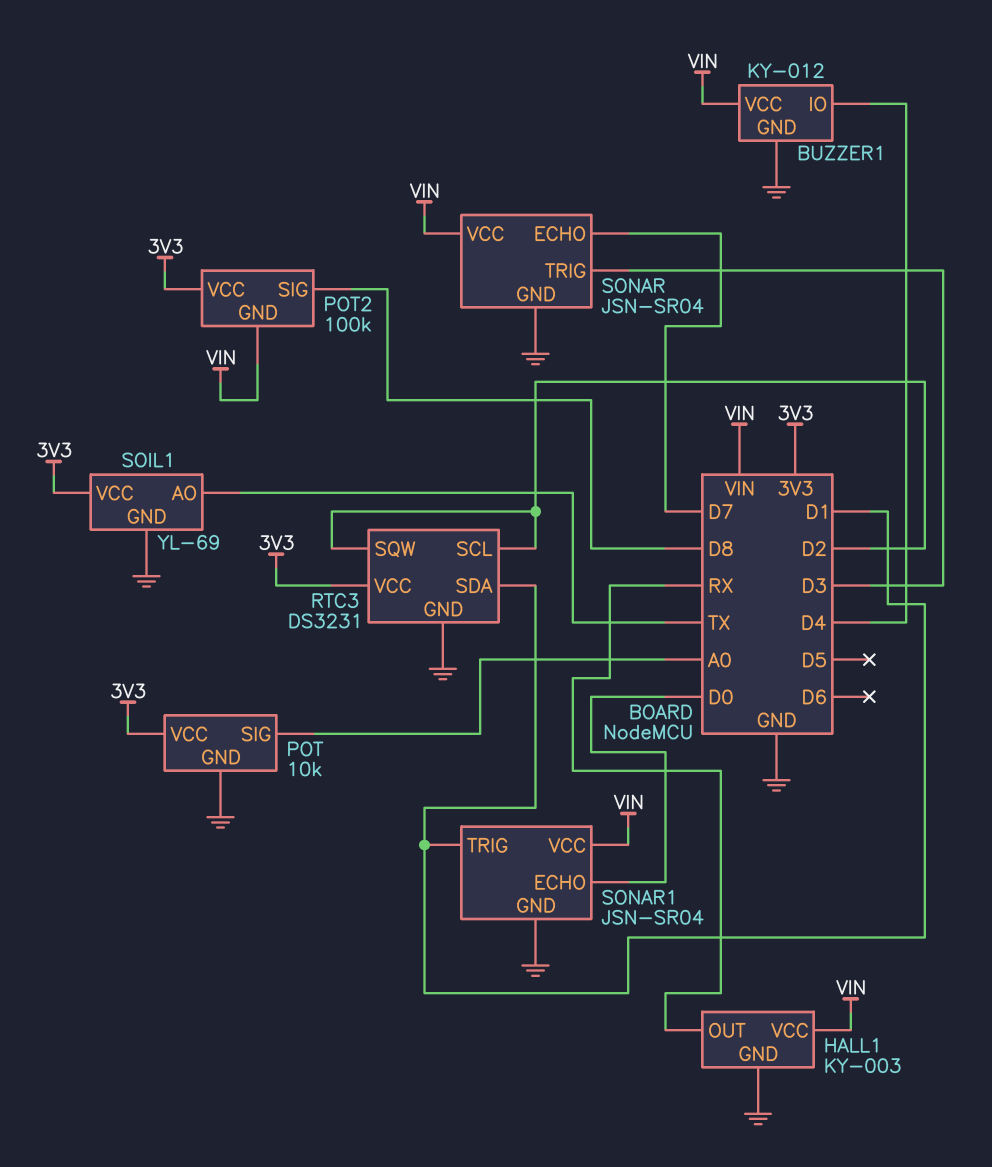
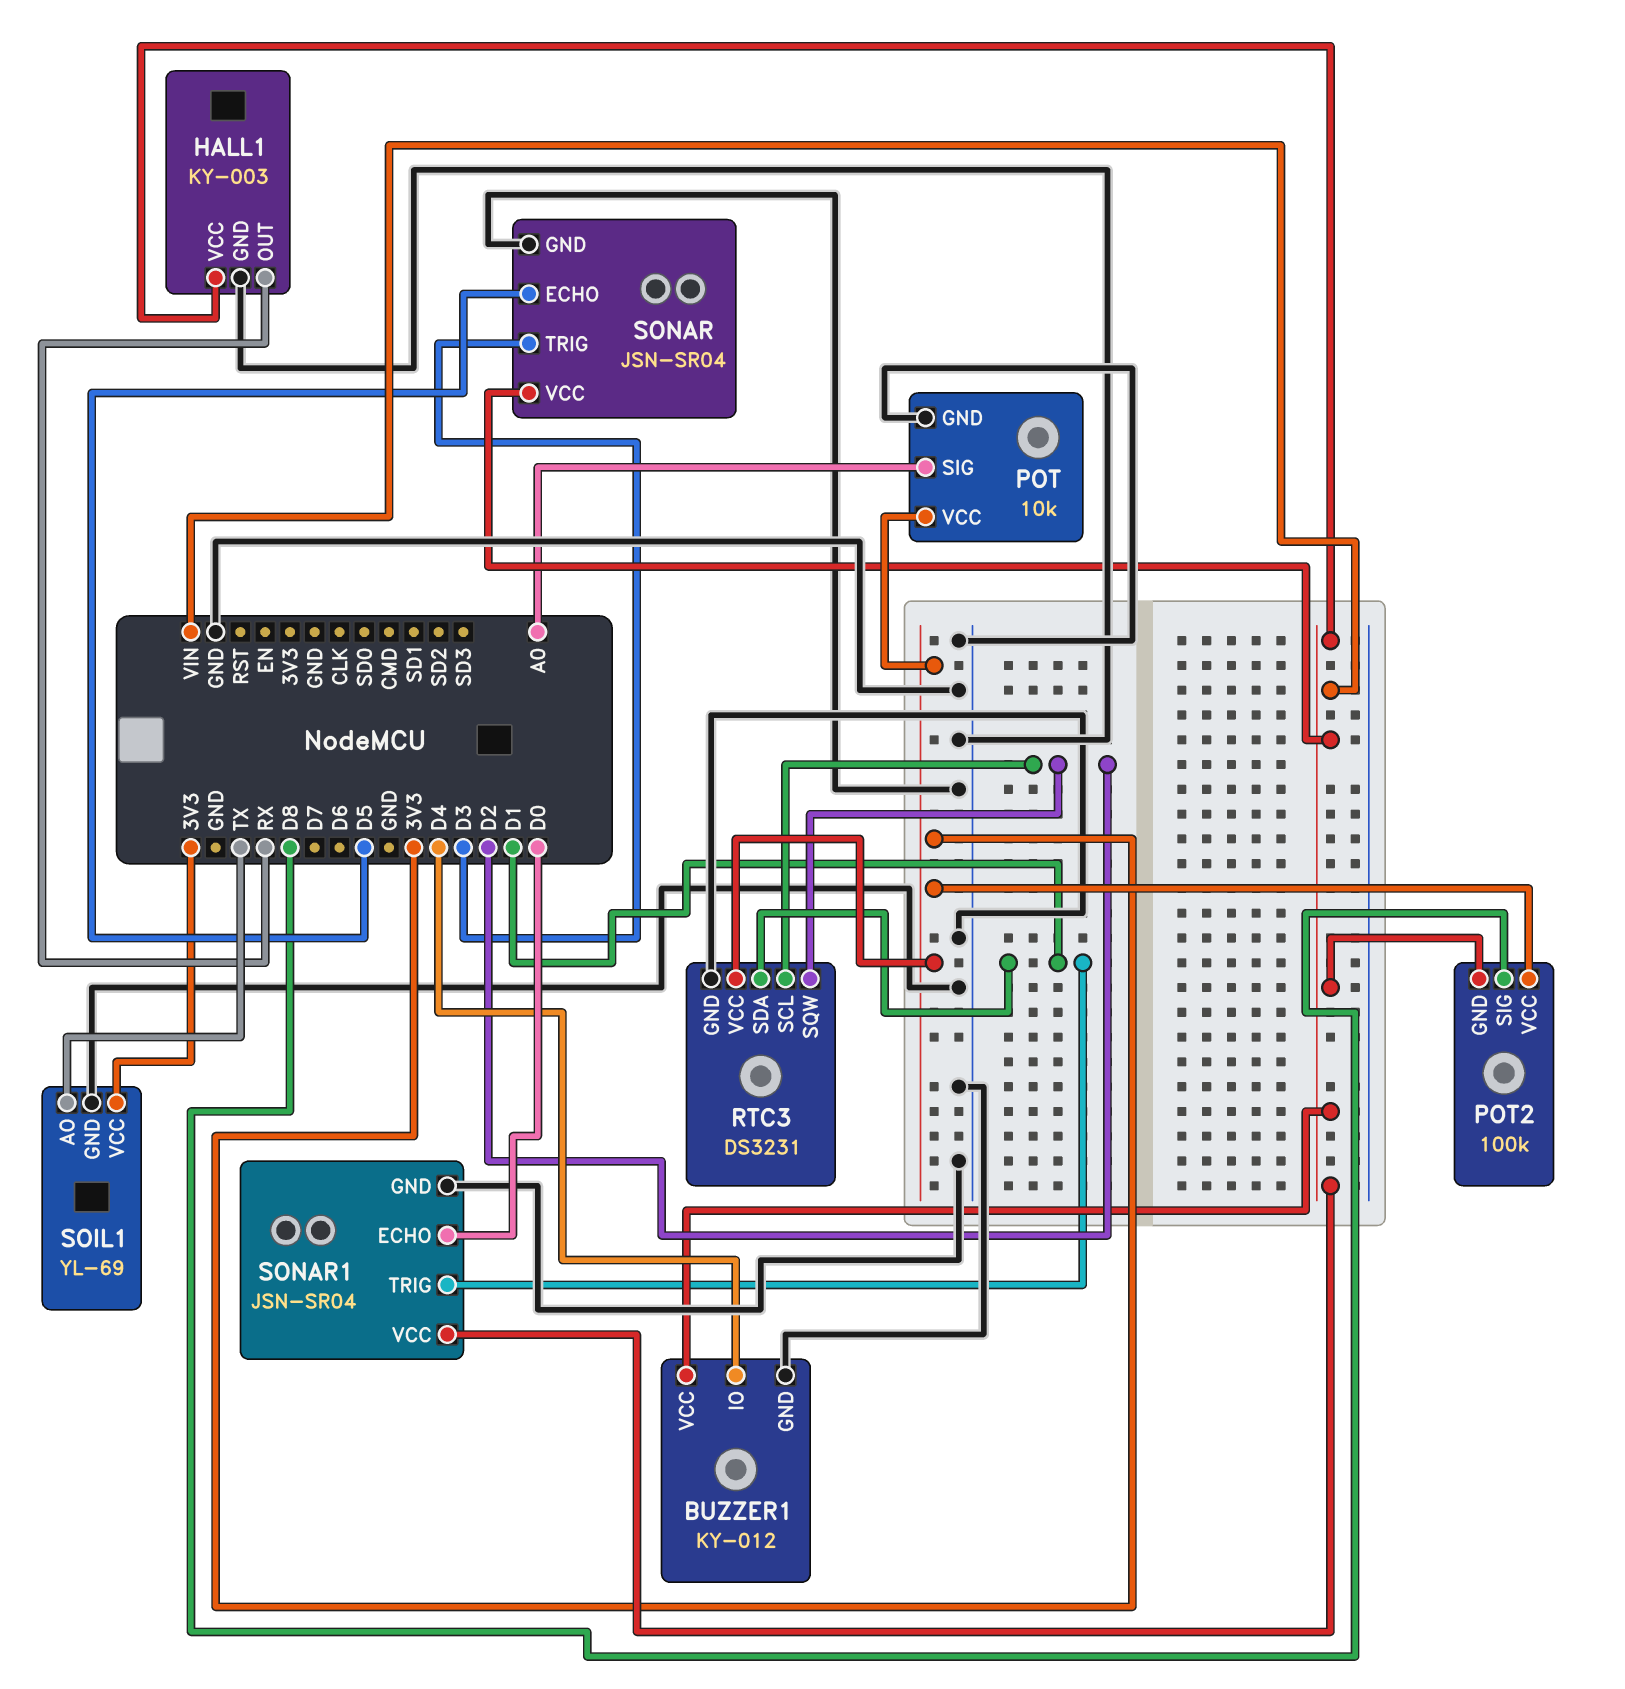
SONAR pin ECHO: D7 -> D5

